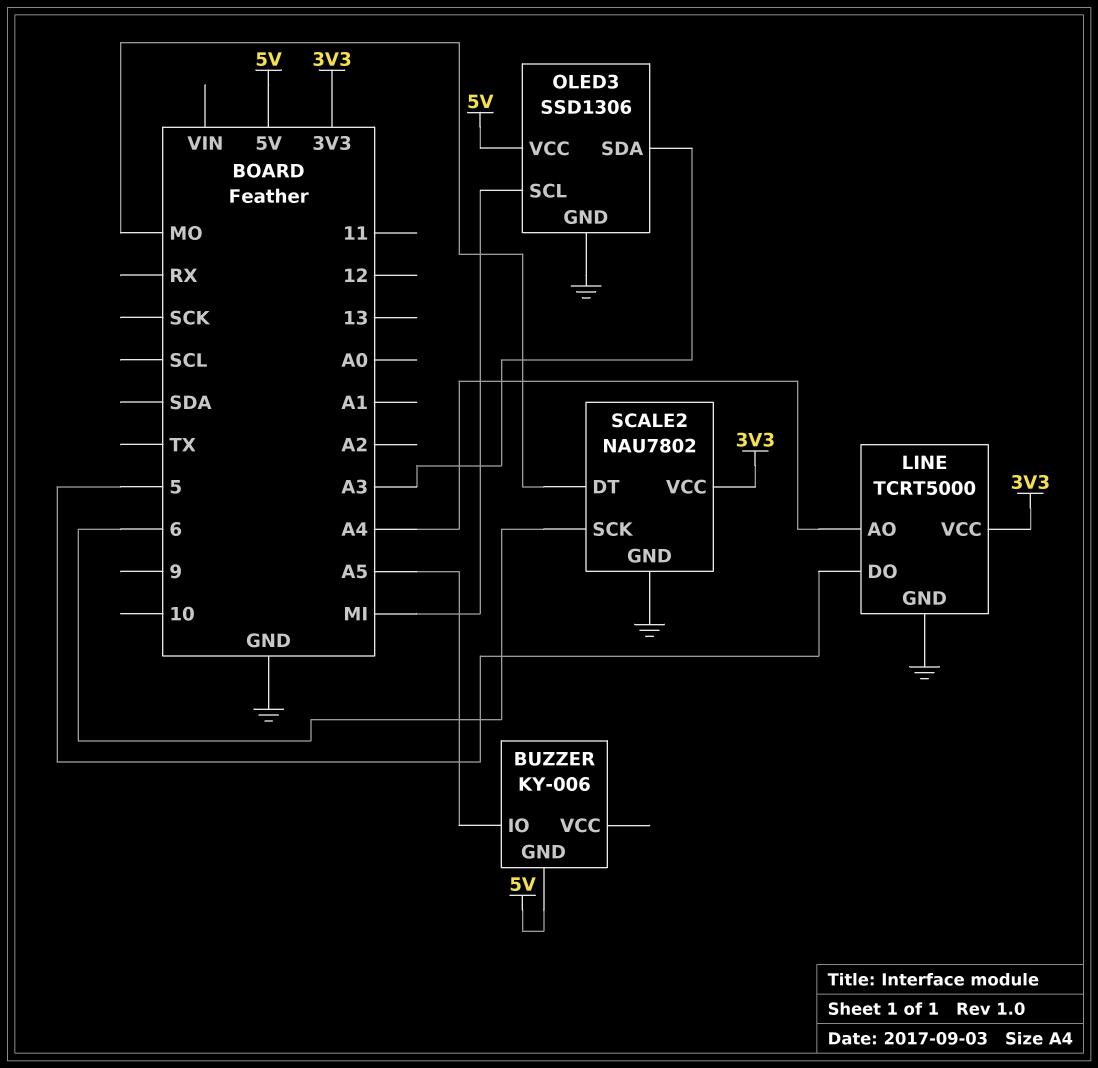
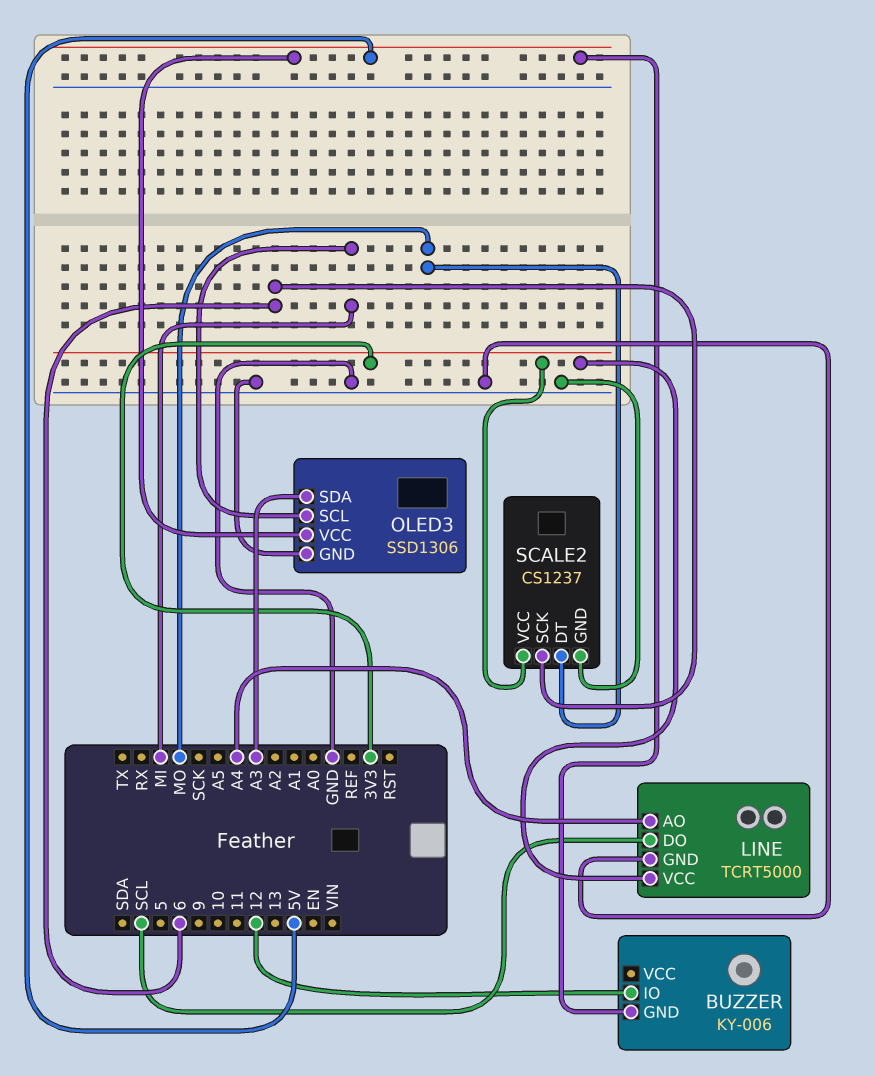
BUZZER pin IO: A5 -> 12
LINE pin DO: 5 -> SCL
SCALE2: NAU7802 -> CS1237

